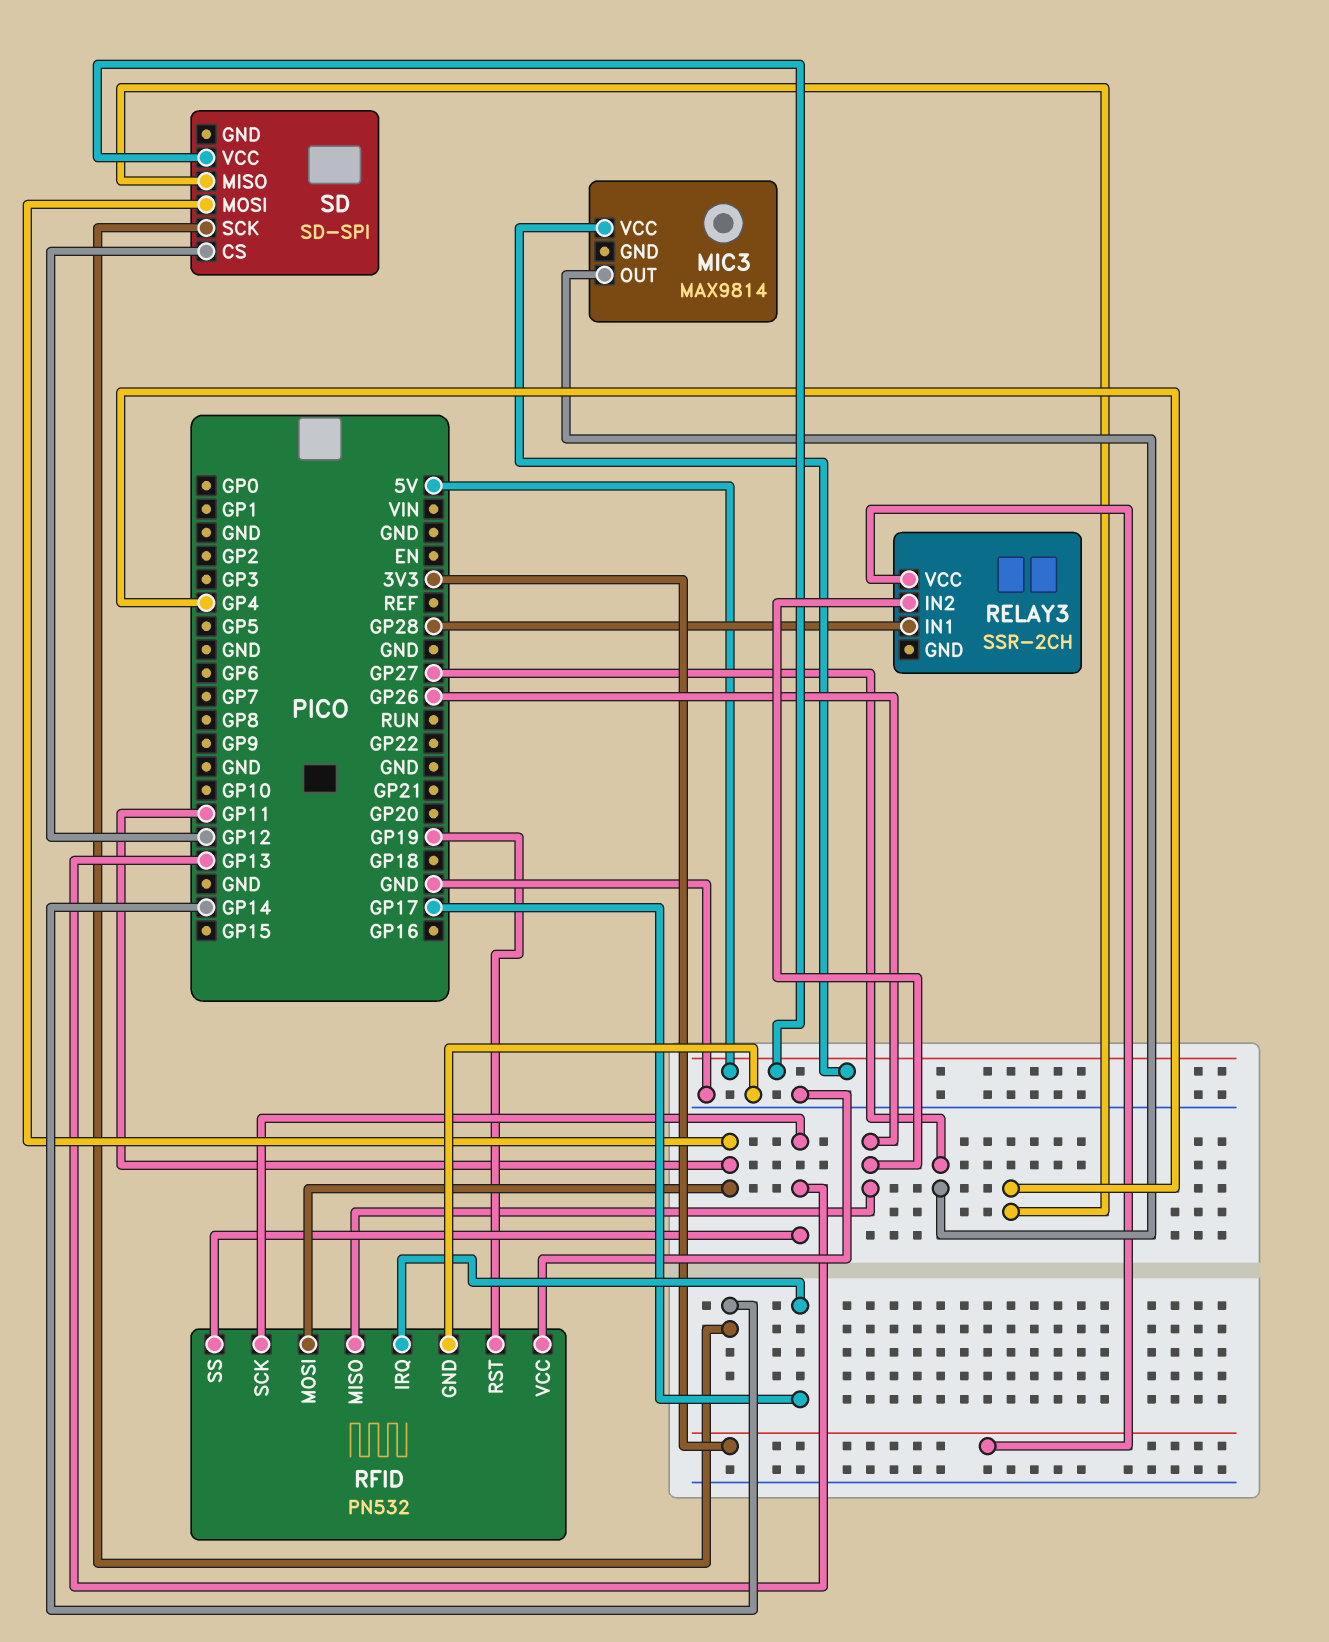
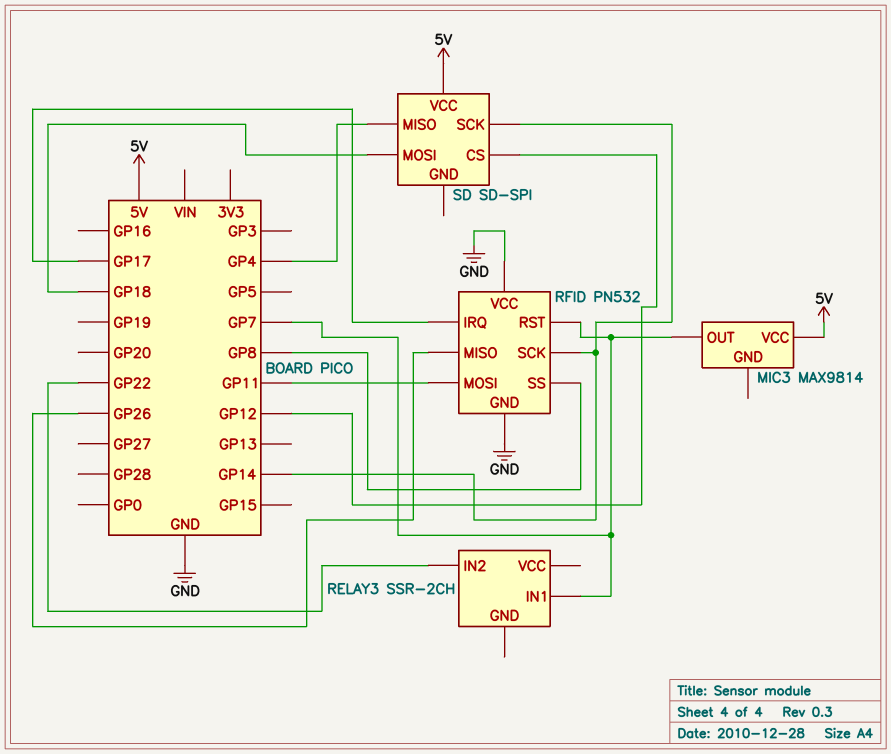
MIC3 pin OUT: GP27 -> GP7
RELAY3 pin IN1: GP28 -> GP7
RELAY3 pin IN2: GP26 -> GP22
RELAY3 pin VCC: 3V3 -> none
RFID pin RST: GP19 -> GP7
RFID pin SCK: GP13 -> GP14
RFID pin SS: GP13 -> GP8
SD pin MOSI: GP11 -> GP18

